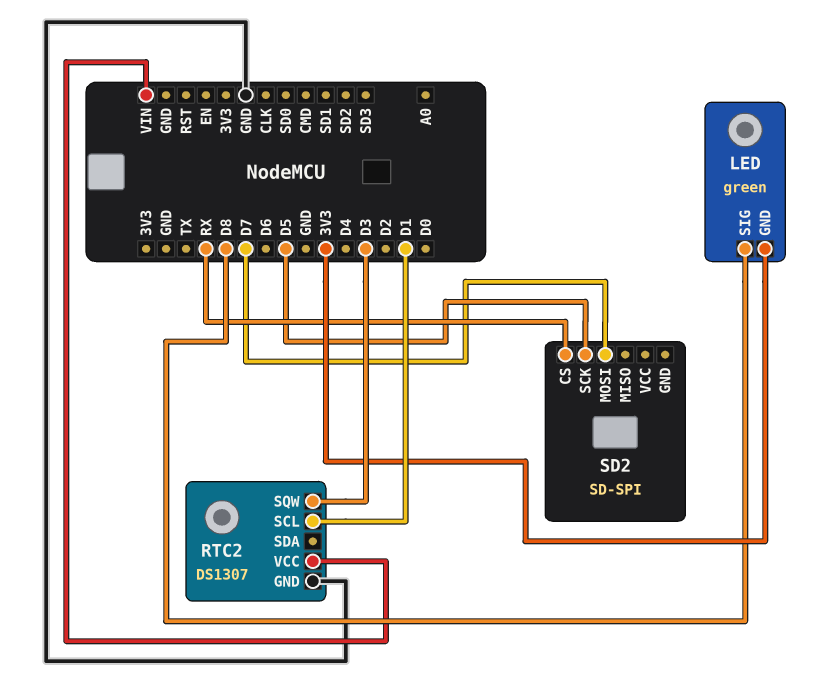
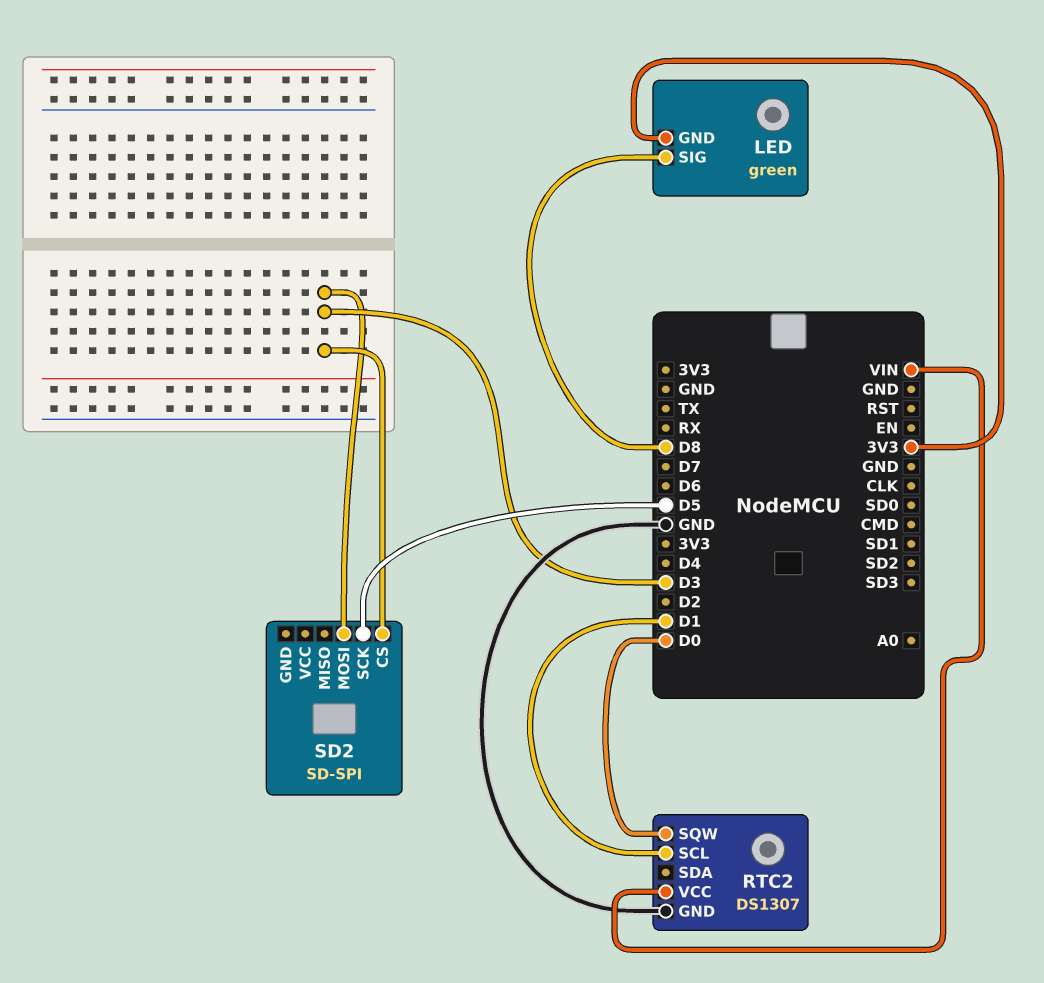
RTC2 pin SQW: D3 -> D0
SD2 pin CS: RX -> D3
SD2 pin MOSI: D7 -> D3

